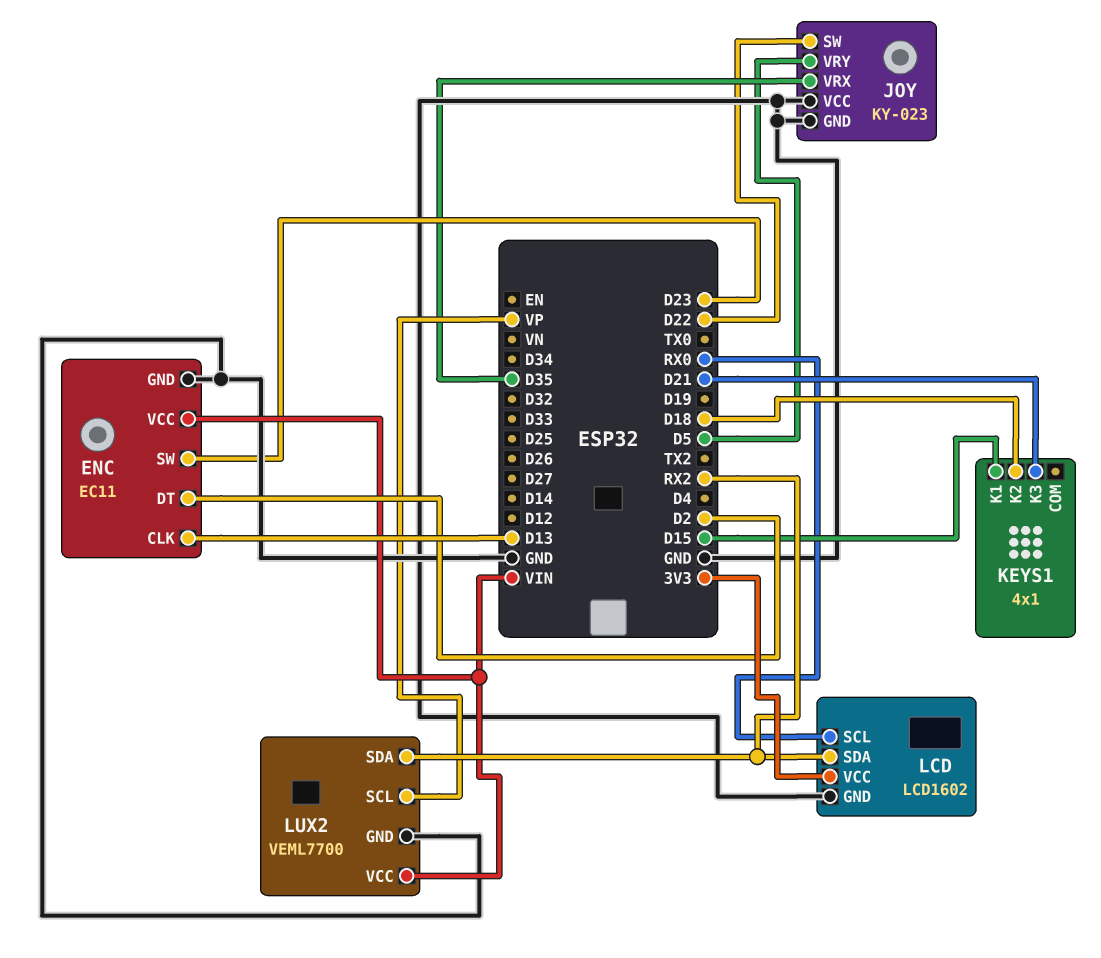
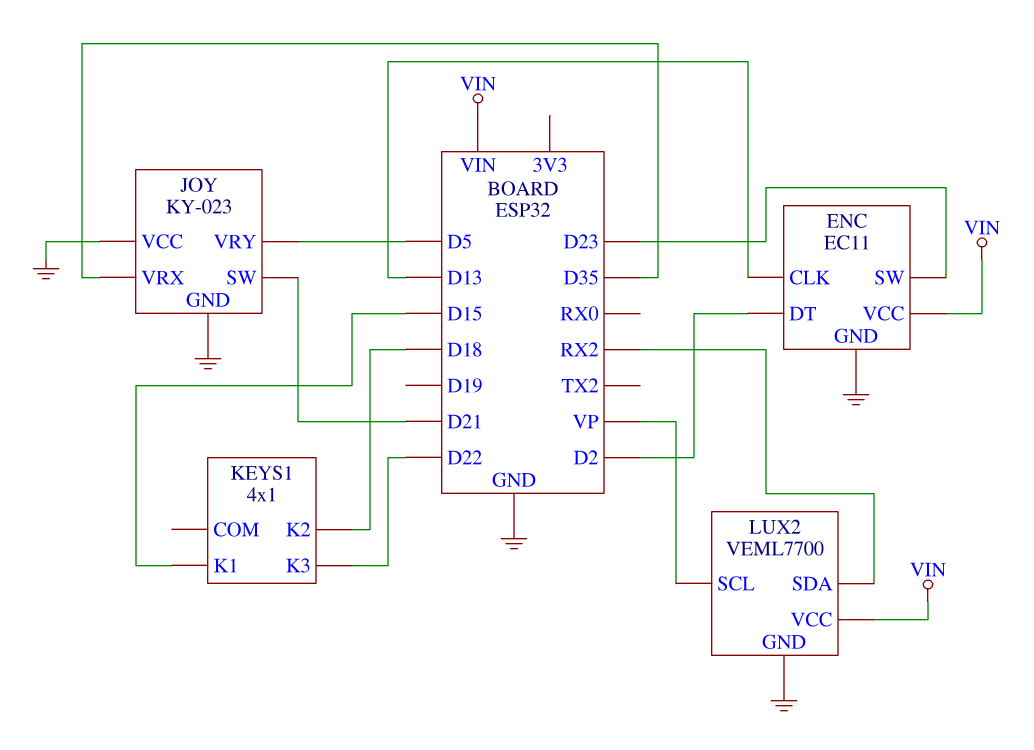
JOY pin SW: D22 -> D21
KEYS1 pin K3: D21 -> D22
LCD: LCD1602 -> none
LCD pin GND: GND -> none
LCD pin SCL: RX0 -> none
LCD pin SDA: RX2 -> none
LCD pin VCC: 3V3 -> none

